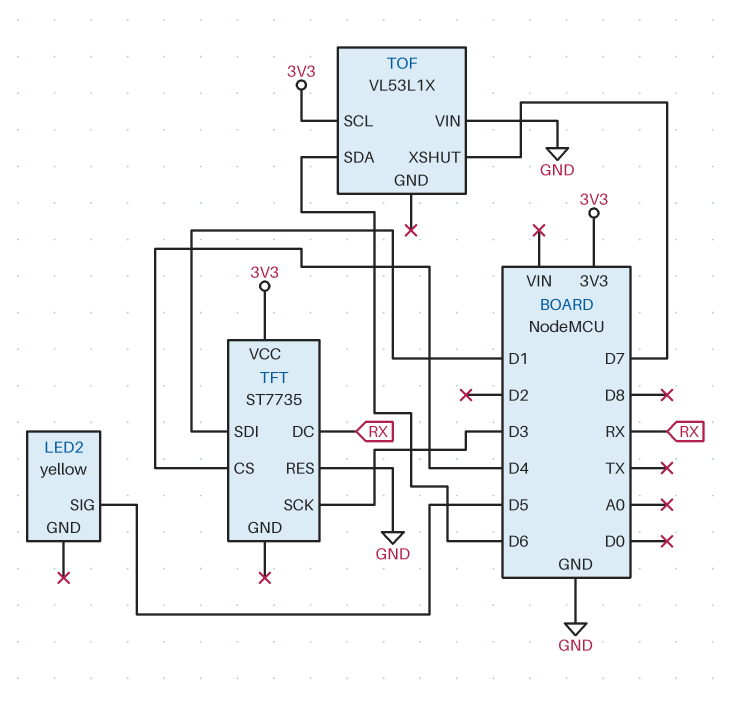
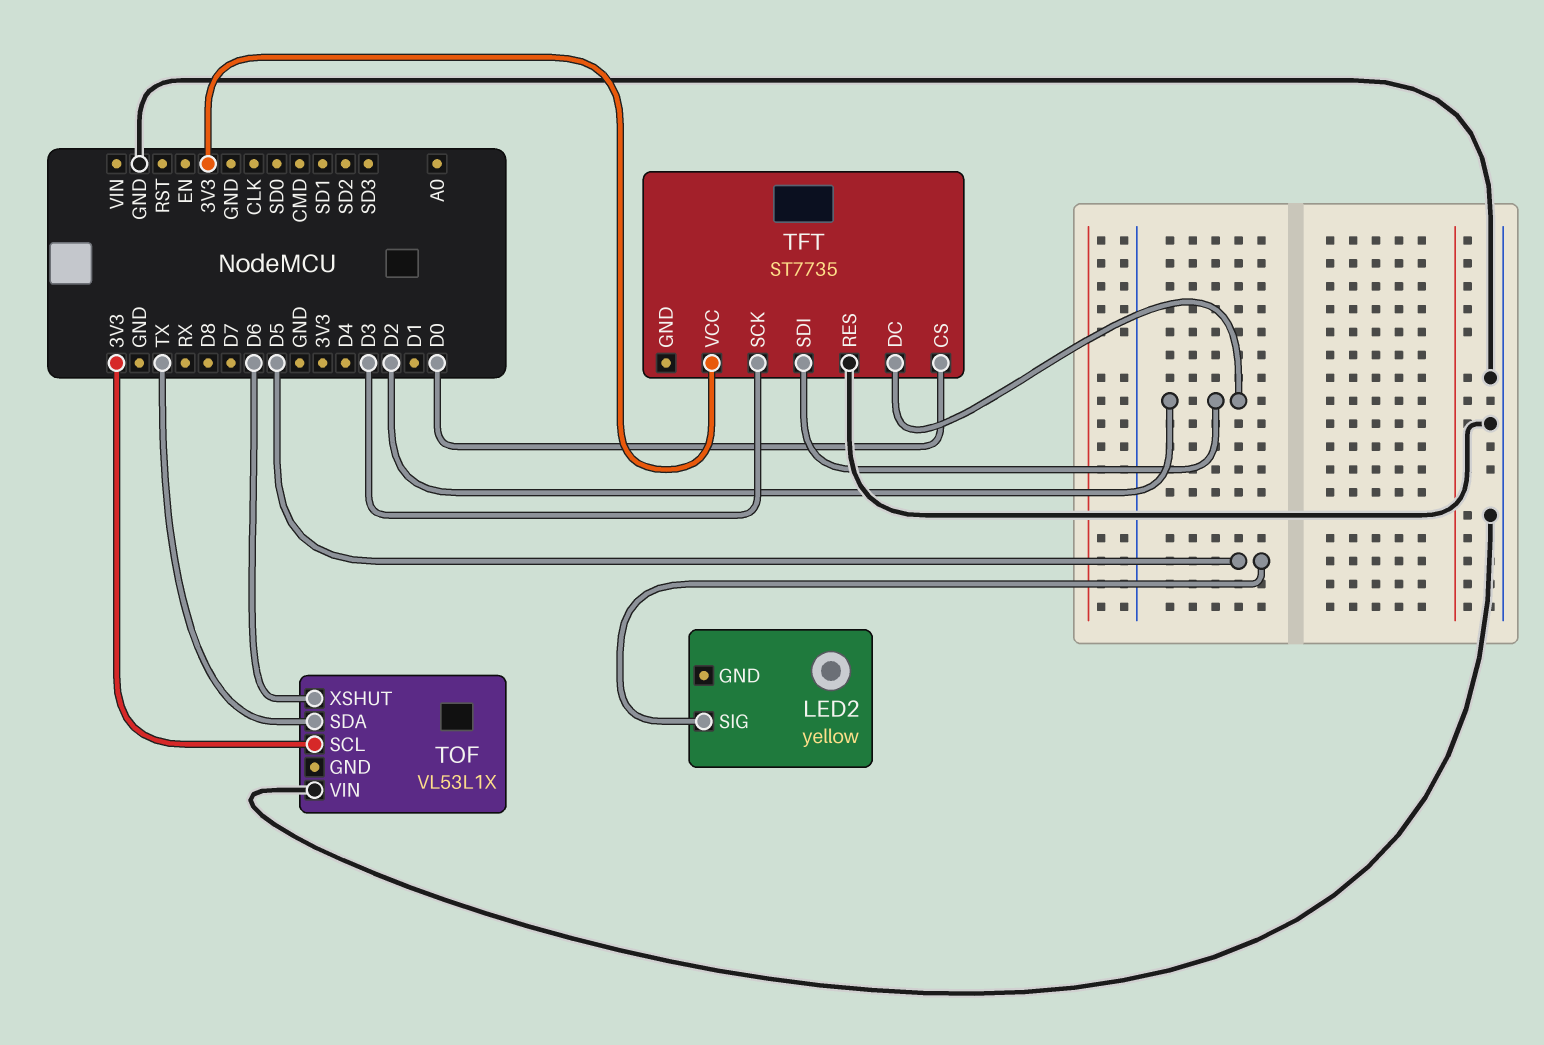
TFT pin CS: D4 -> D0
TFT pin DC: RX -> D2
TFT pin SDI: D1 -> D2
TOF pin SDA: D6 -> TX
TOF pin XSHUT: D7 -> D6

